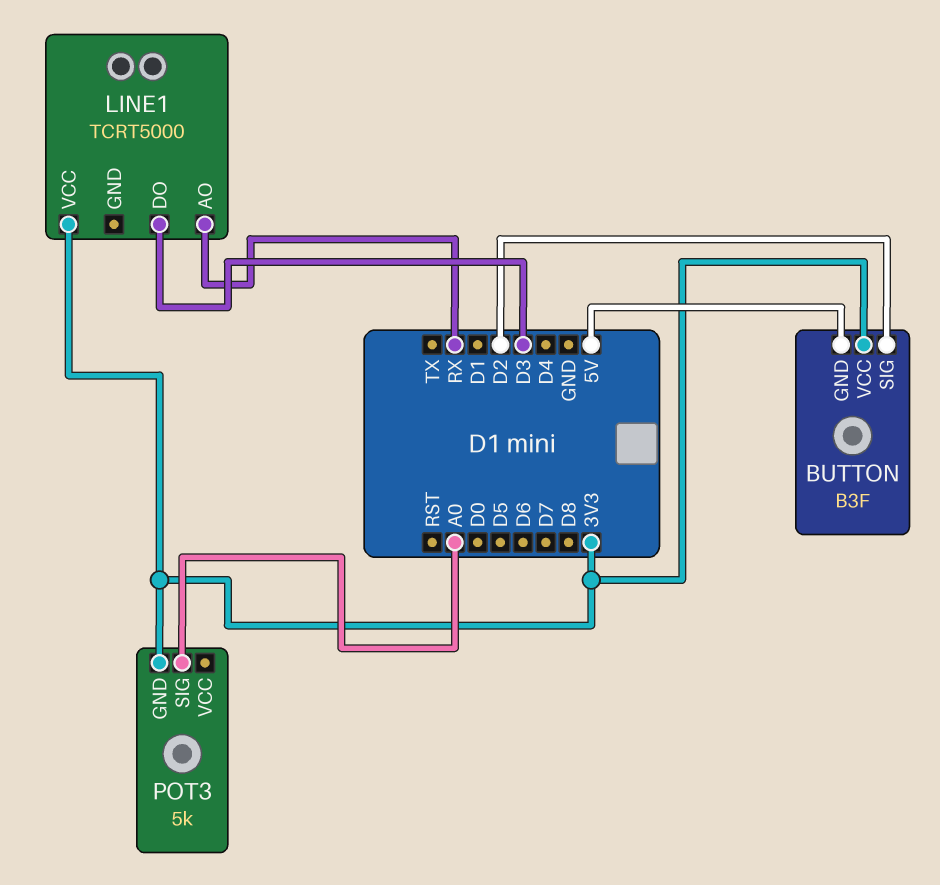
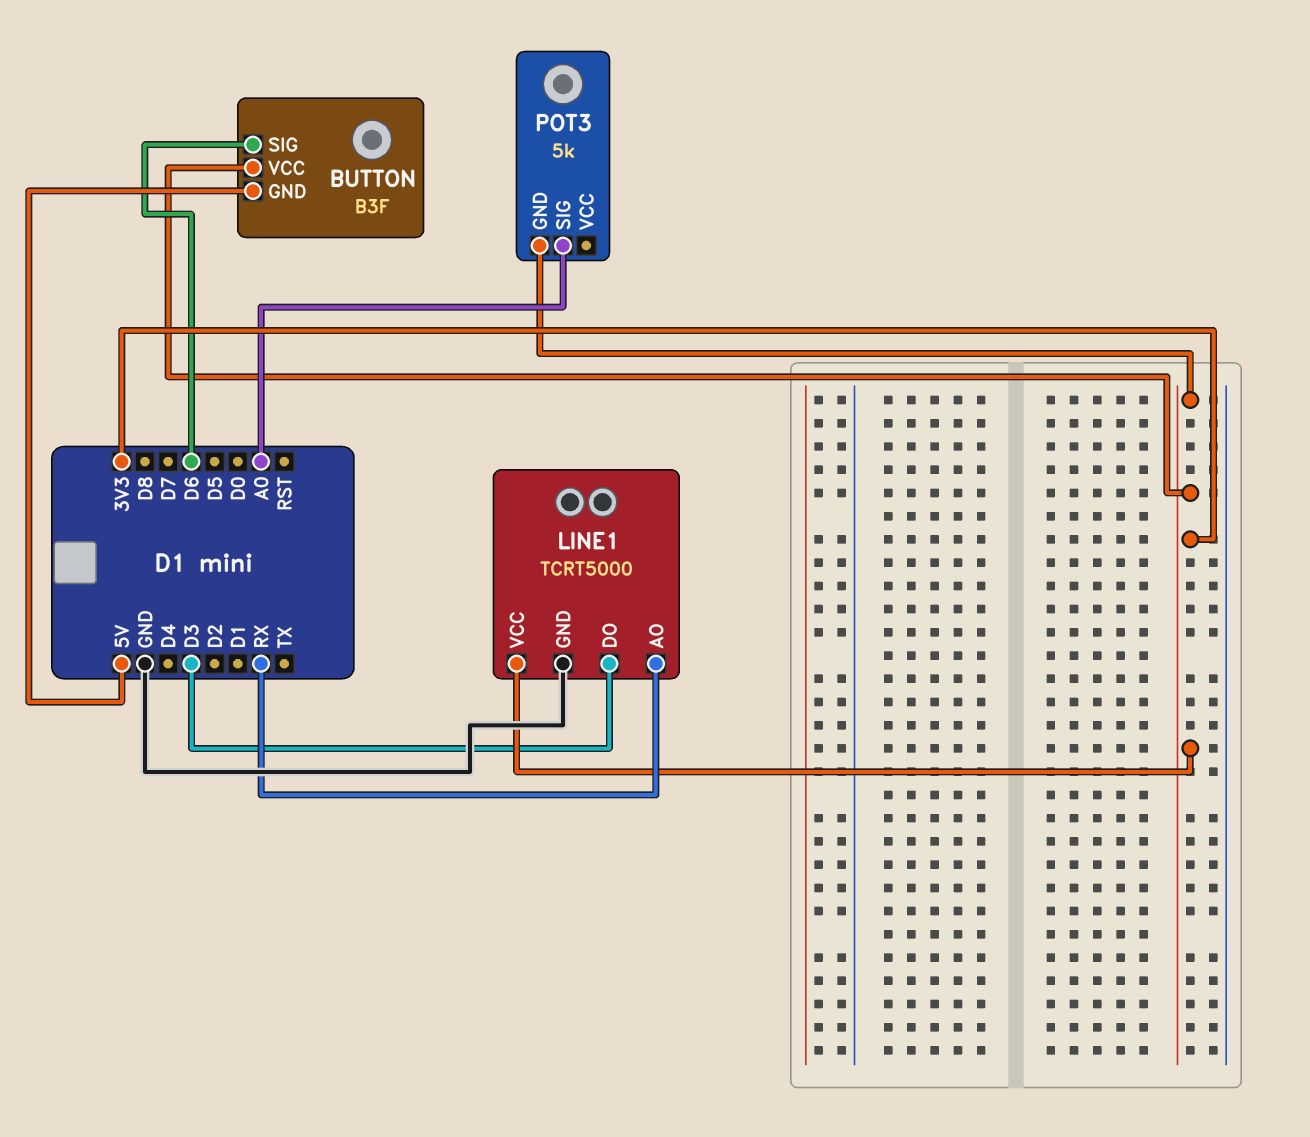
BUTTON pin SIG: D2 -> D6
LINE1 pin GND: none -> GND

